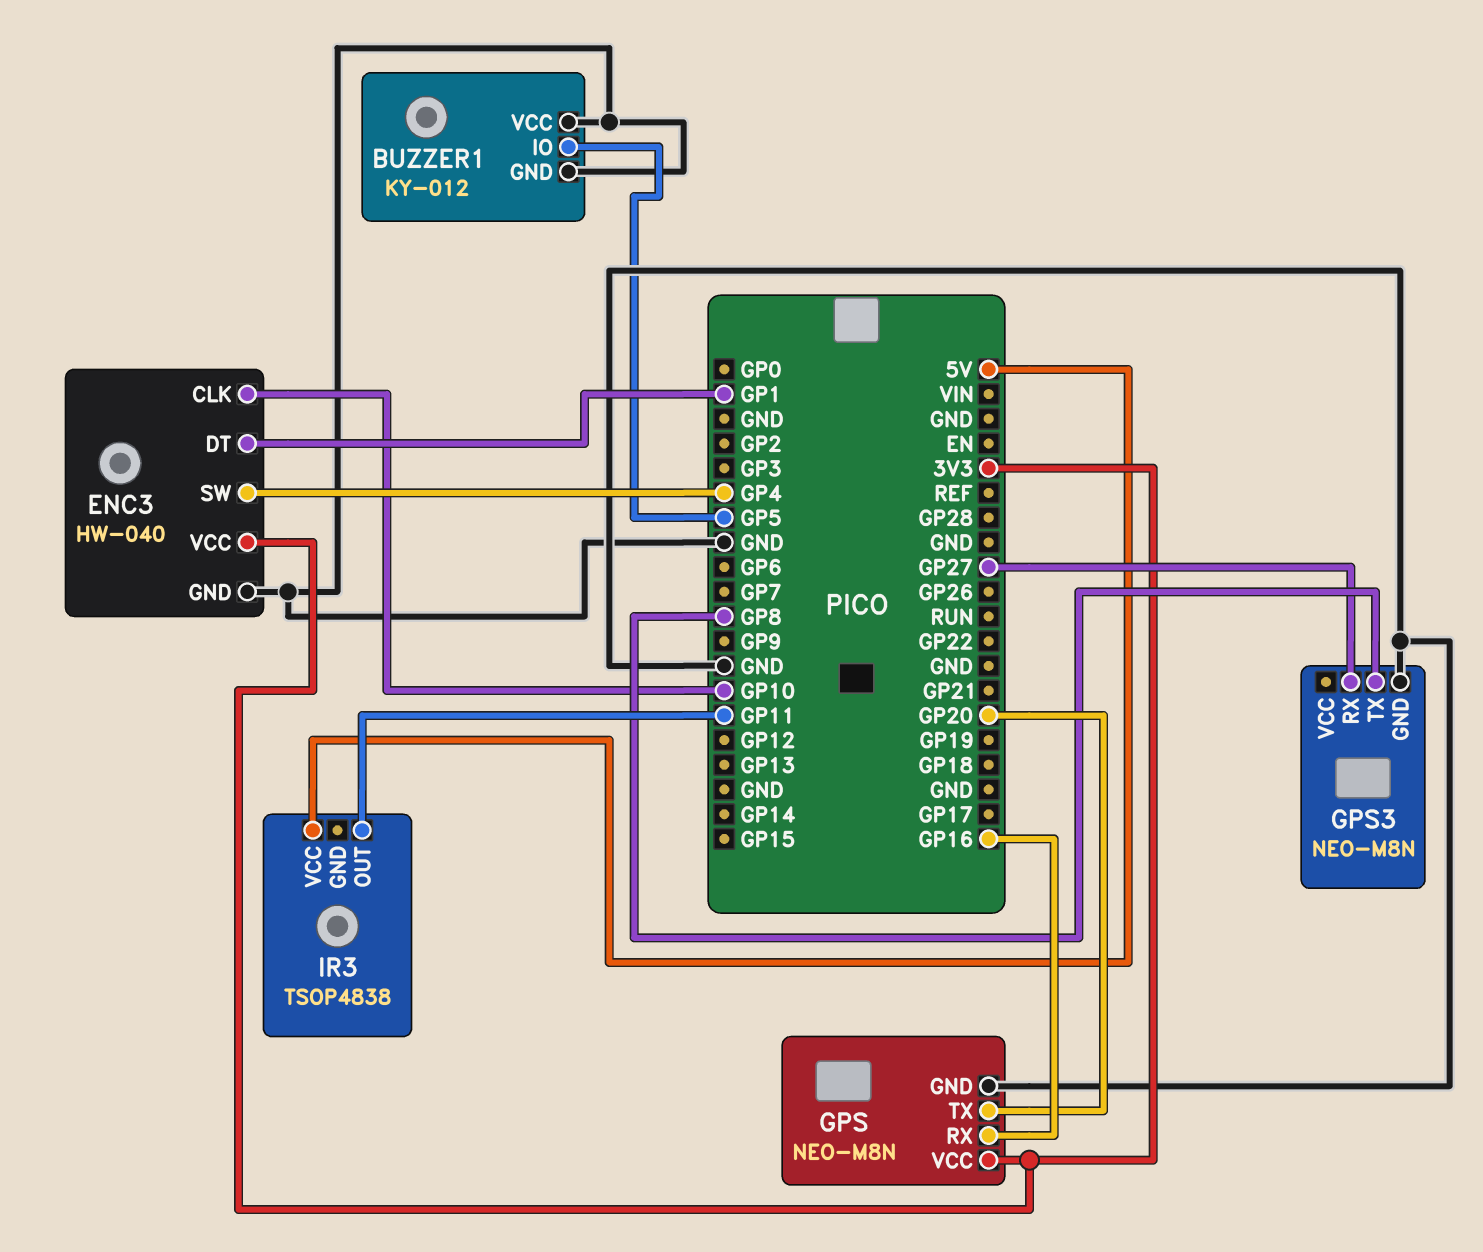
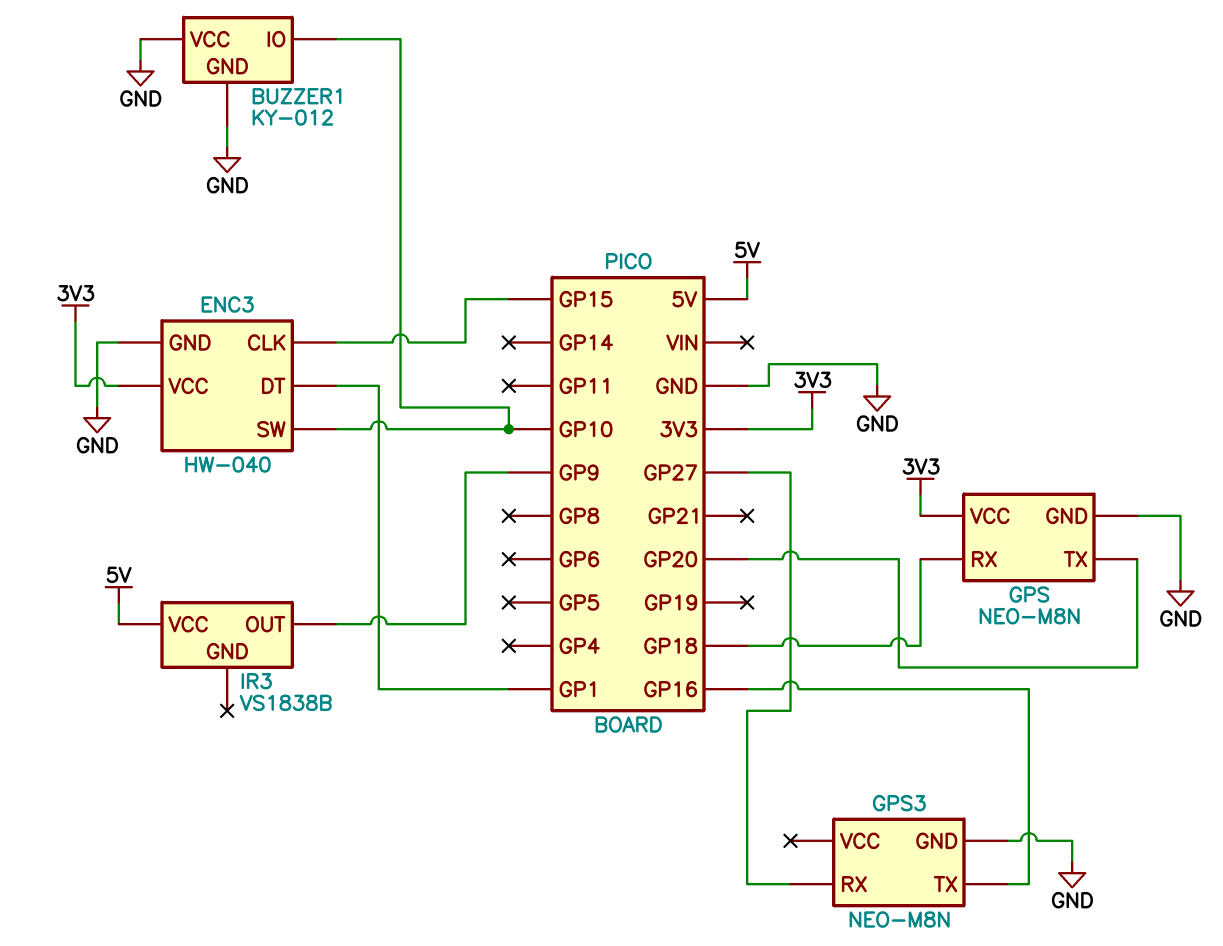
BUZZER1 pin IO: GP5 -> GP10
ENC3 pin CLK: GP10 -> GP15
ENC3 pin SW: GP4 -> GP10
GPS pin RX: GP16 -> GP18
GPS3 pin TX: GP8 -> GP16
IR3: TSOP4838 -> VS1838B
IR3 pin OUT: GP11 -> GP9

